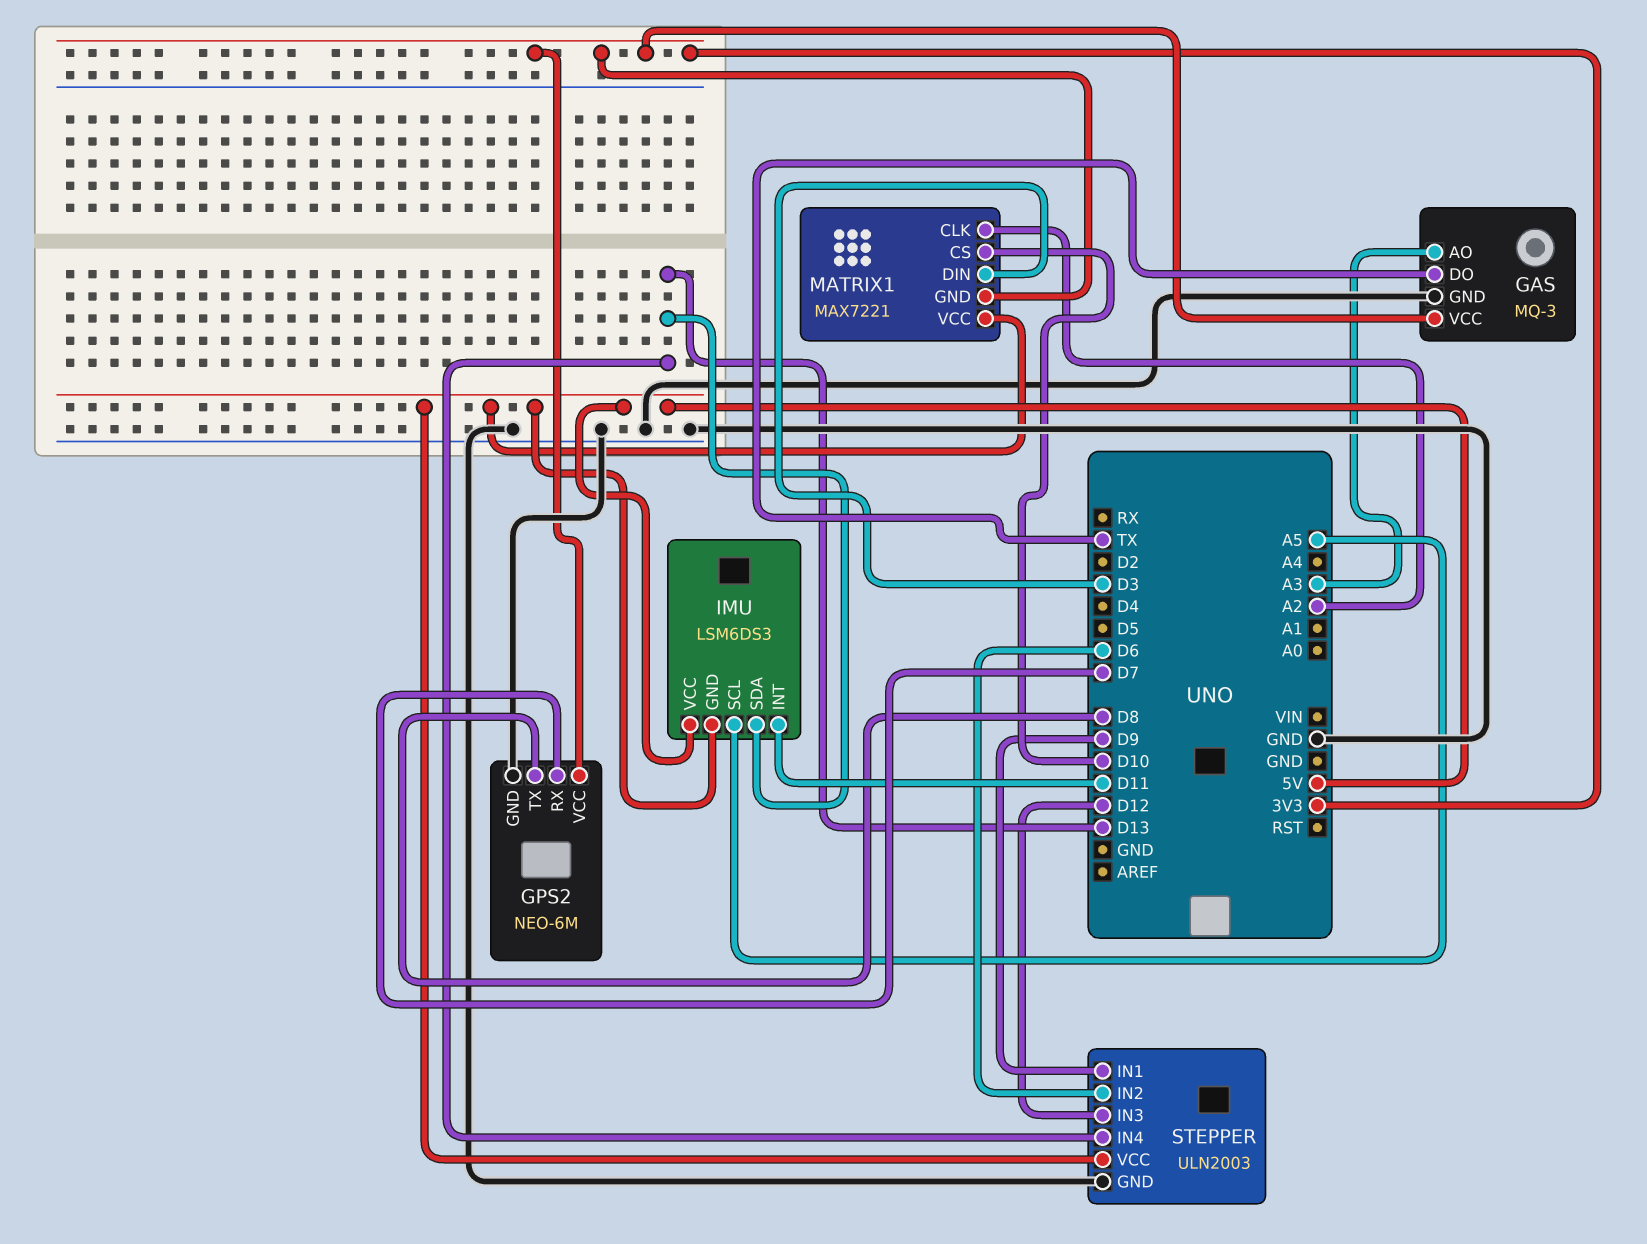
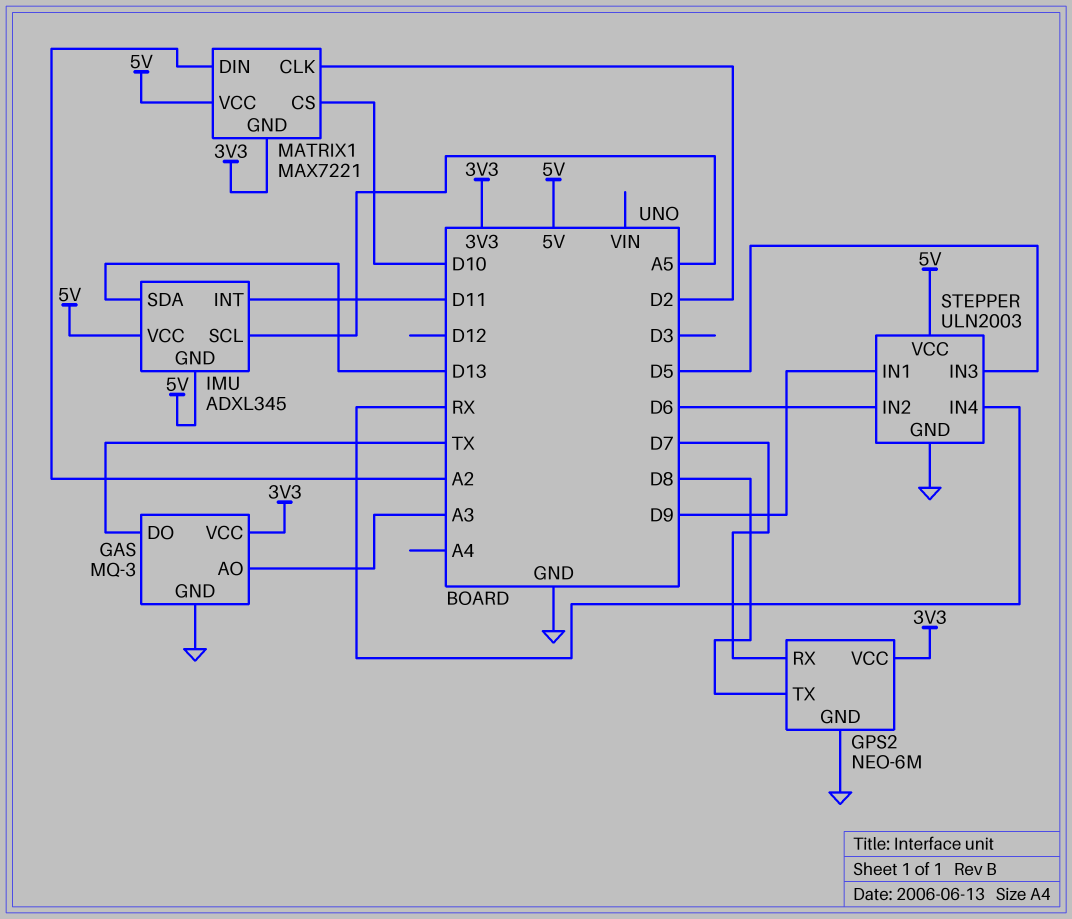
IMU: LSM6DS3 -> ADXL345
MATRIX1 pin CLK: A2 -> D2
MATRIX1 pin DIN: D3 -> A2
STEPPER pin IN3: D12 -> D5
STEPPER pin IN4: D13 -> RX

